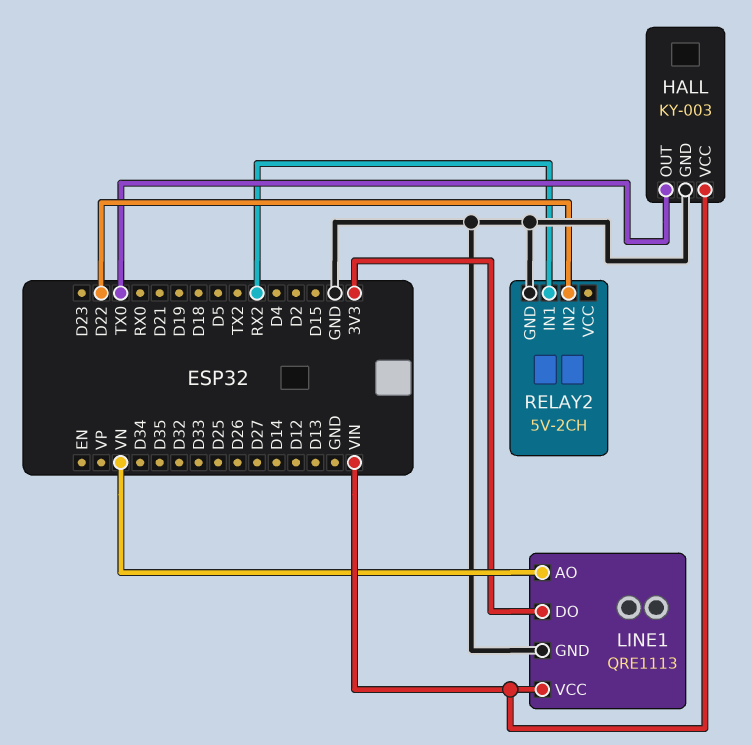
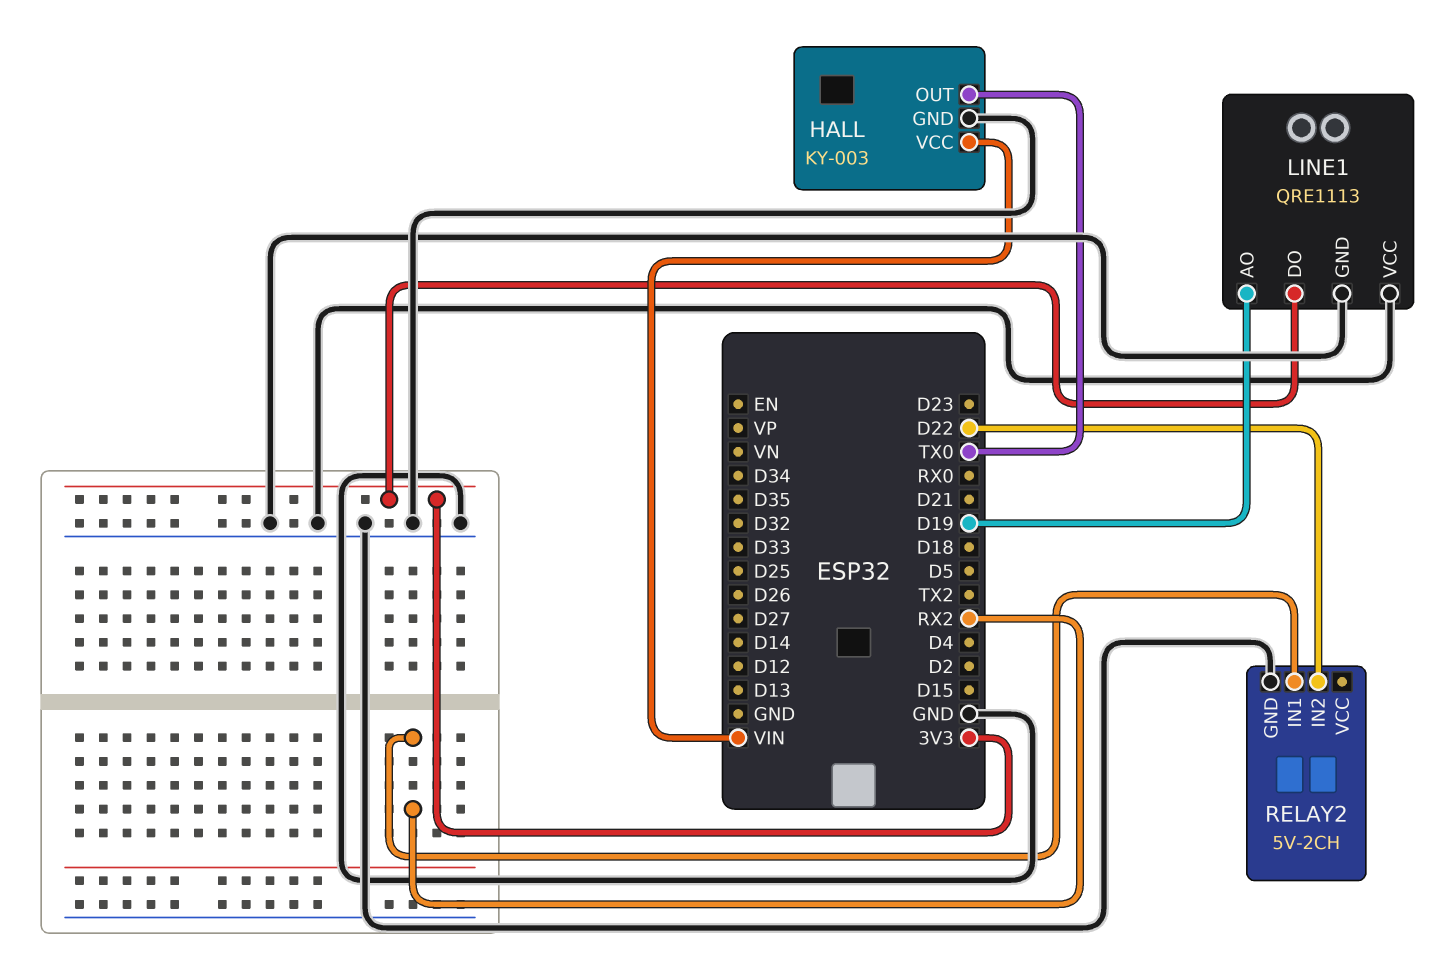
LINE1 pin AO: VN -> D19
LINE1 pin VCC: VIN -> GND

